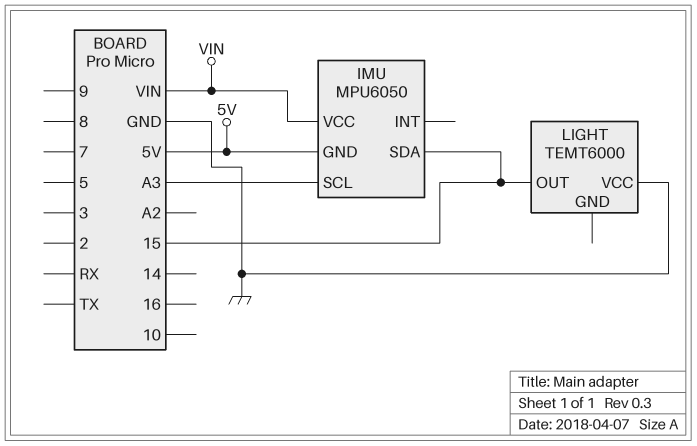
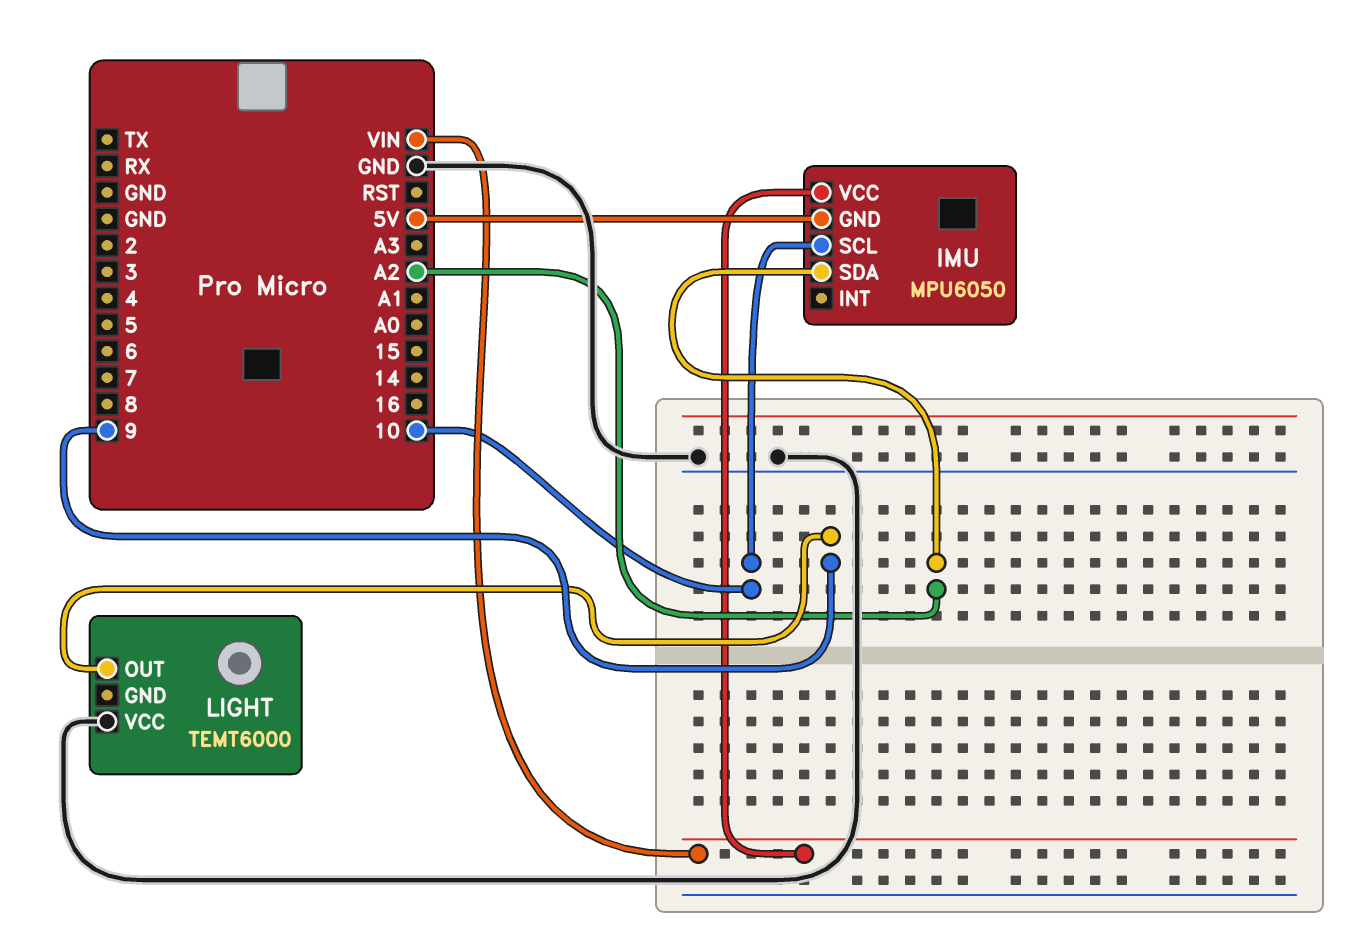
IMU pin SCL: A3 -> 10
IMU pin SDA: 15 -> A2
LIGHT pin OUT: 15 -> 9

